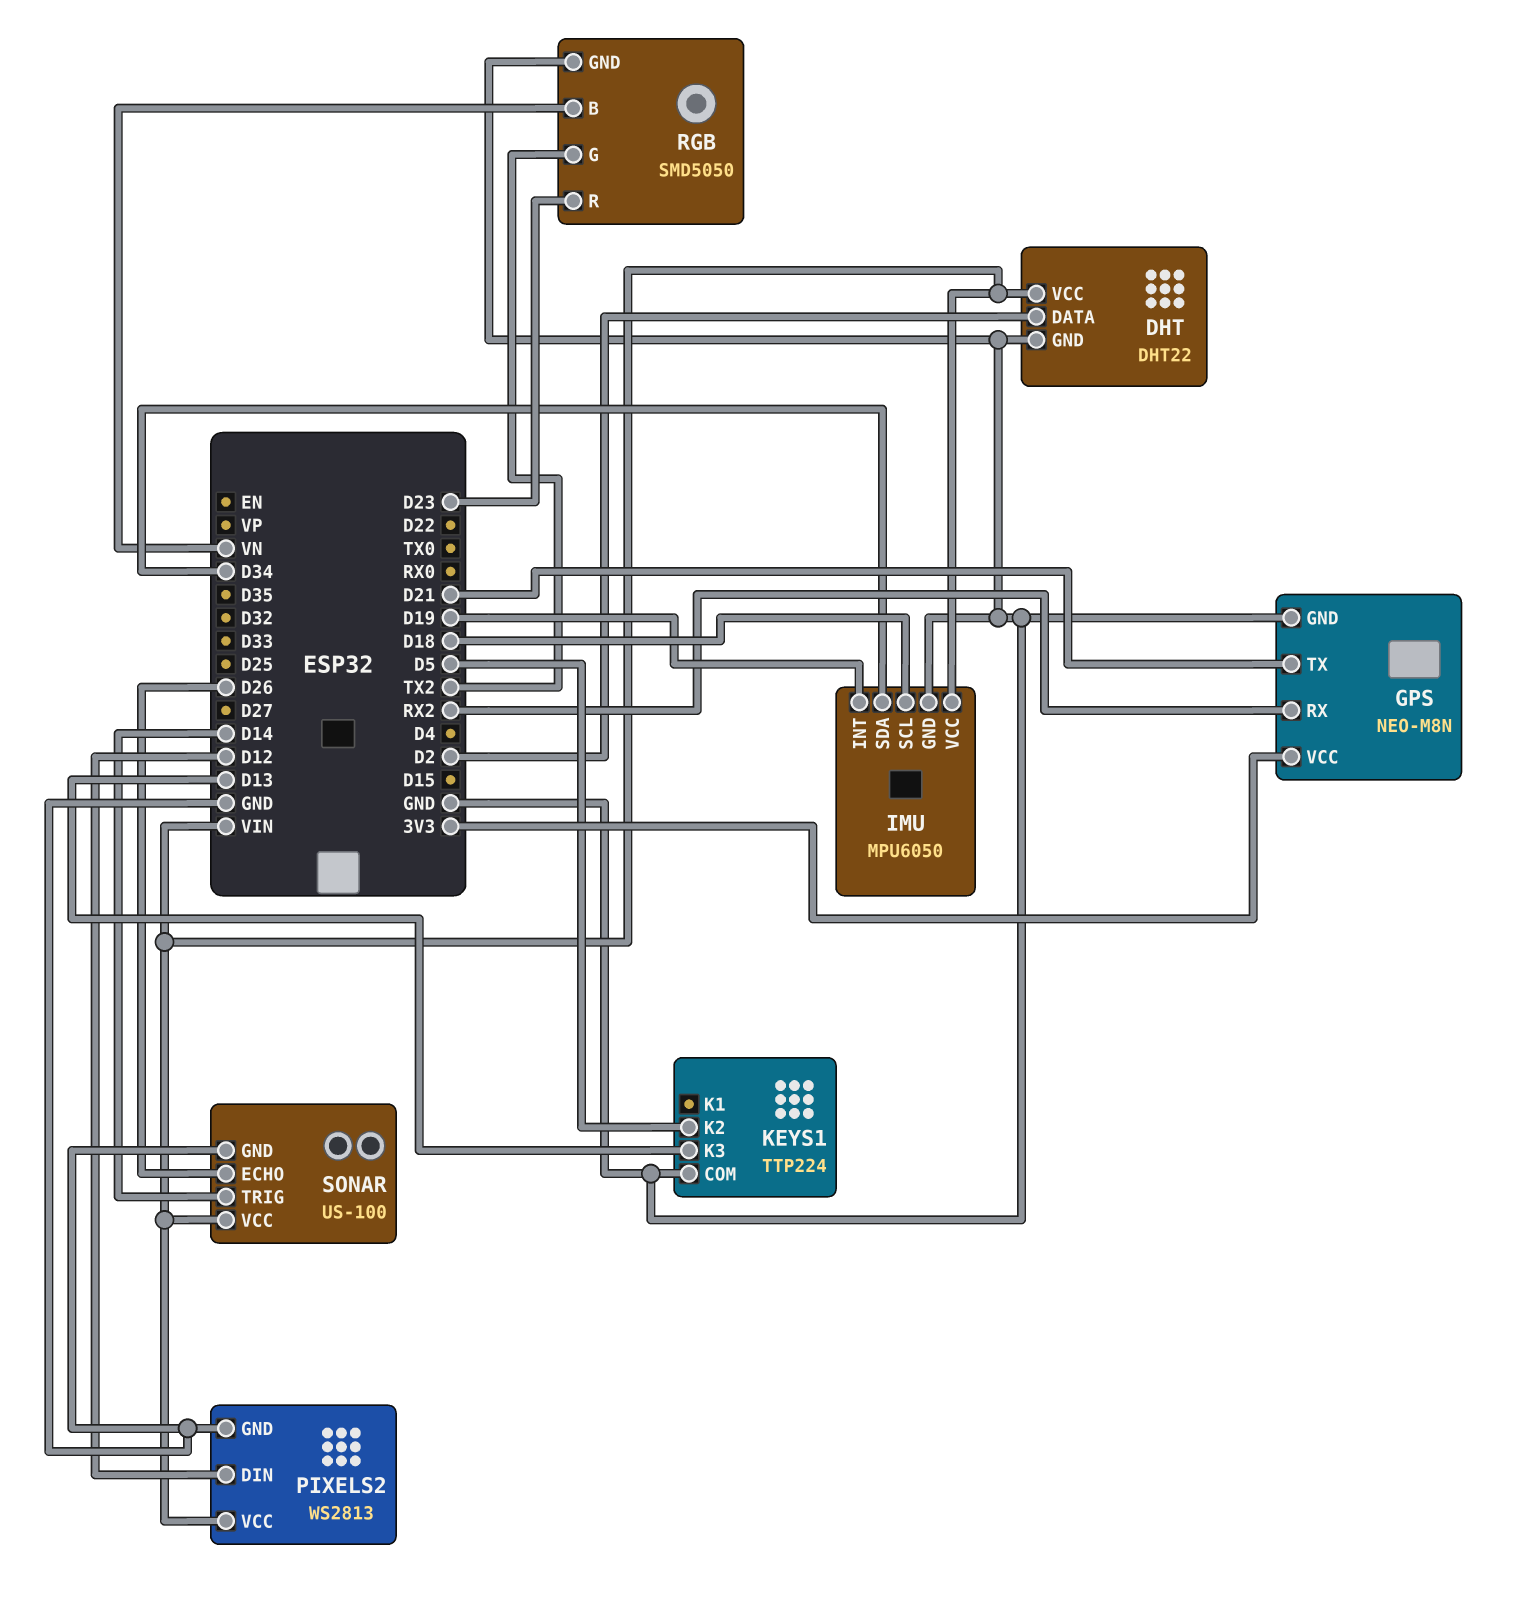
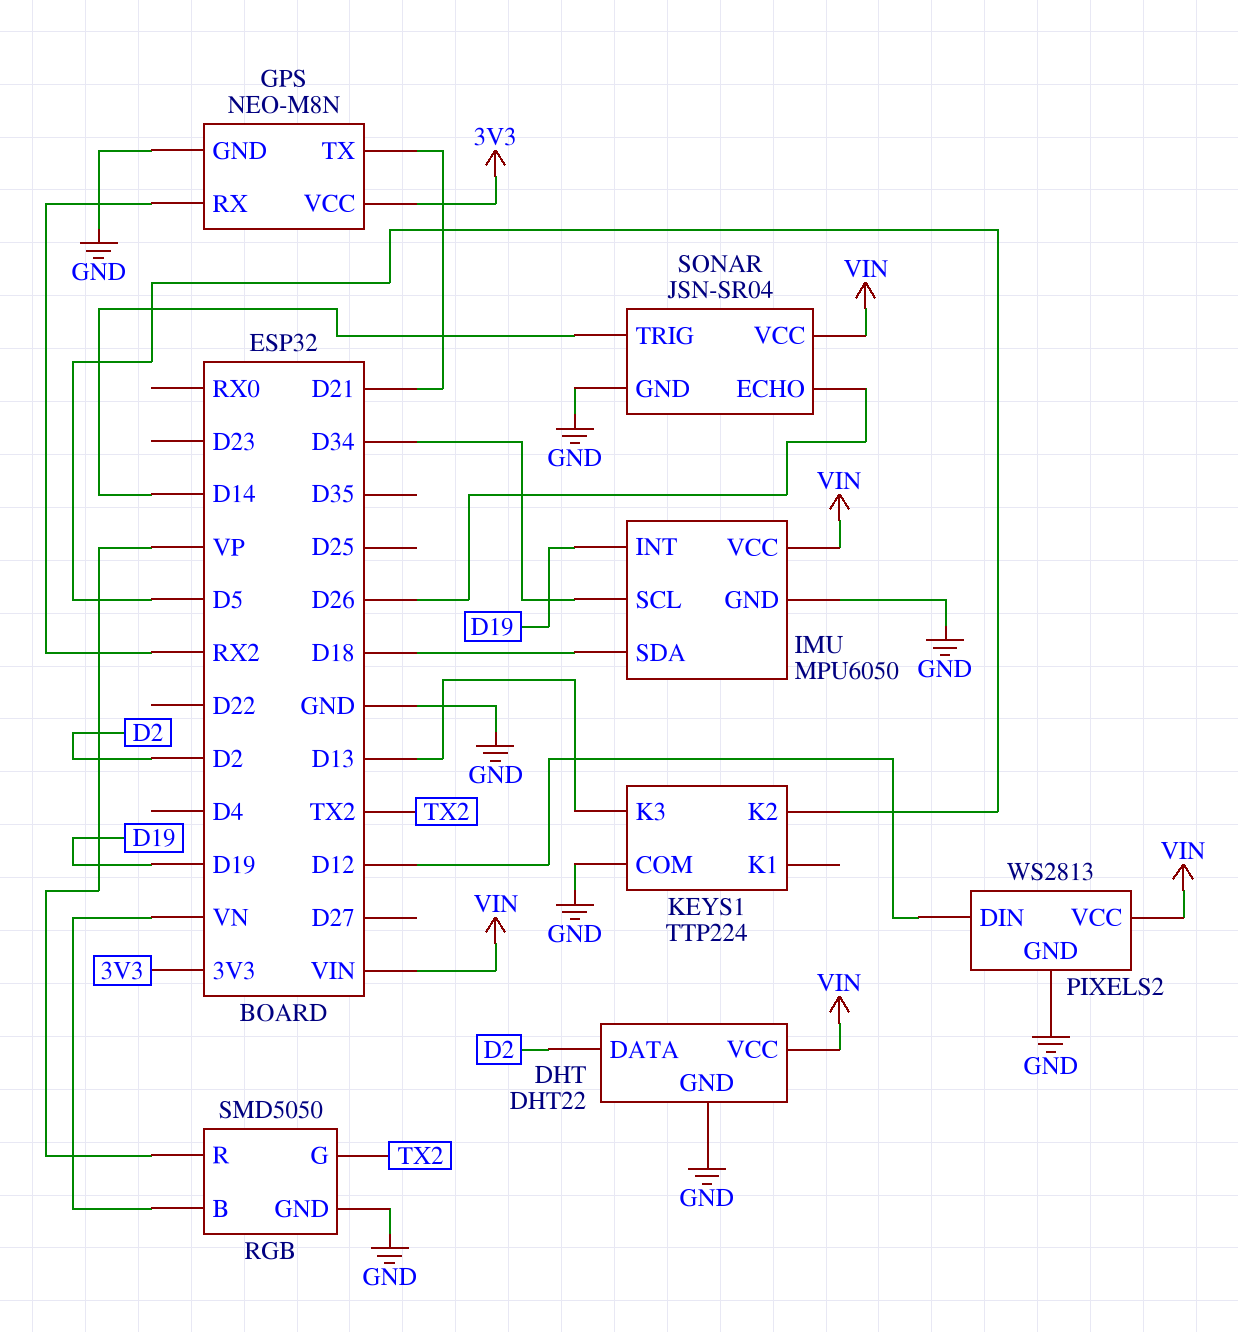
IMU pin SCL: D18 -> D34
IMU pin SDA: D34 -> D18
RGB pin R: D23 -> VP
SONAR: US-100 -> JSN-SR04

